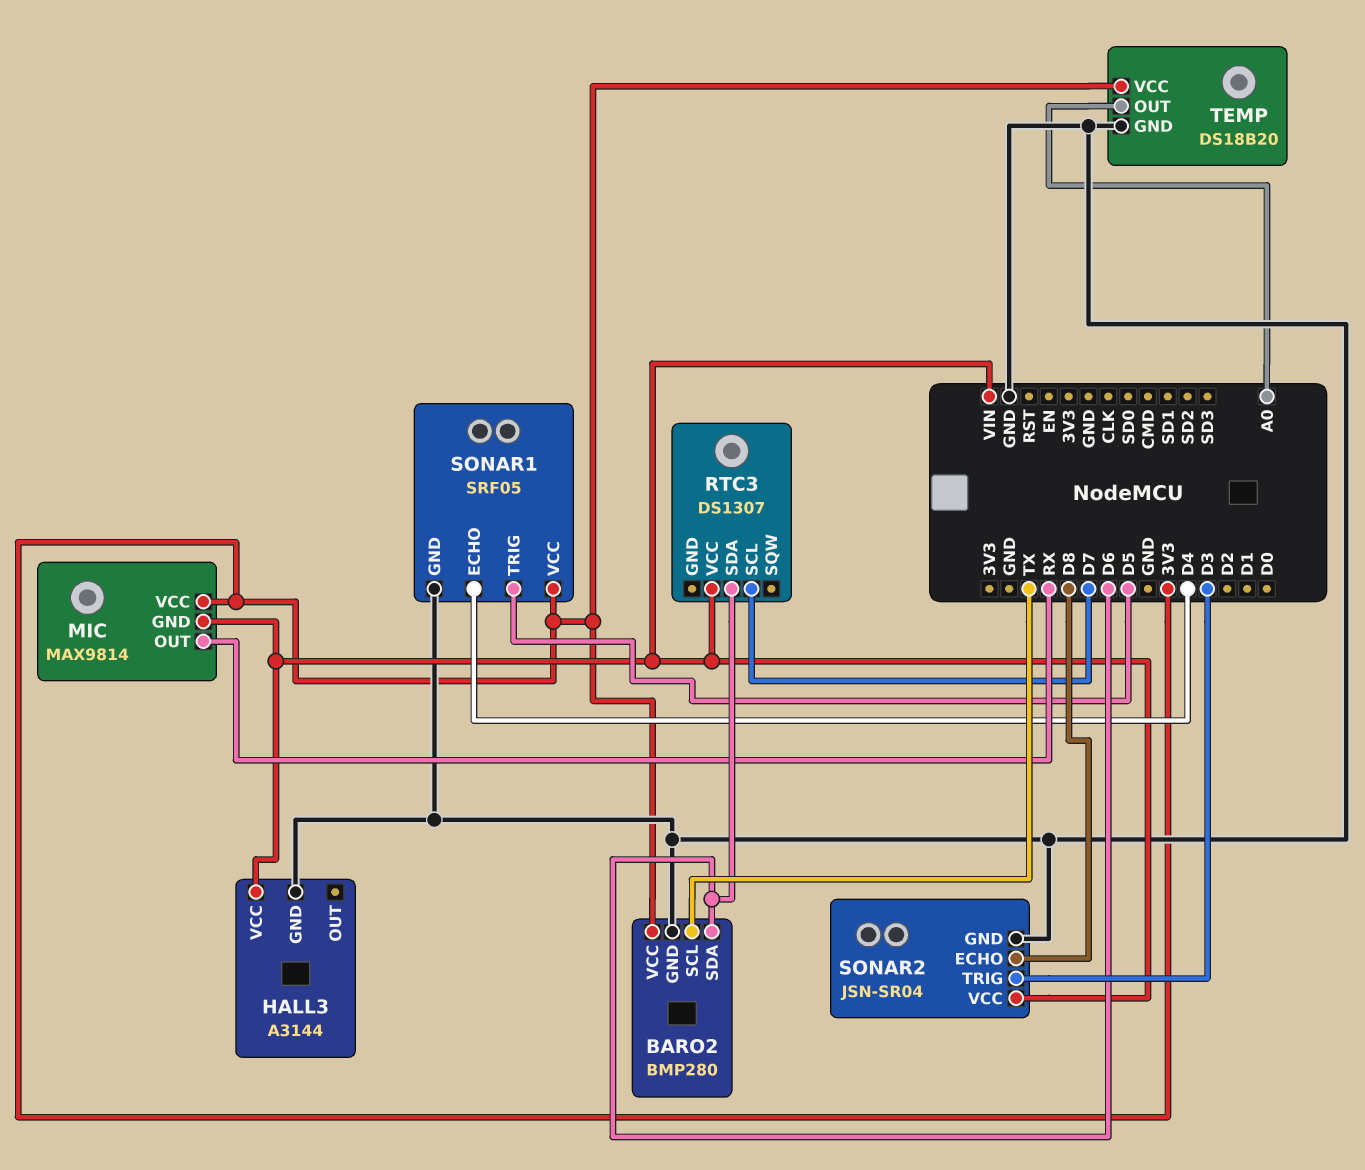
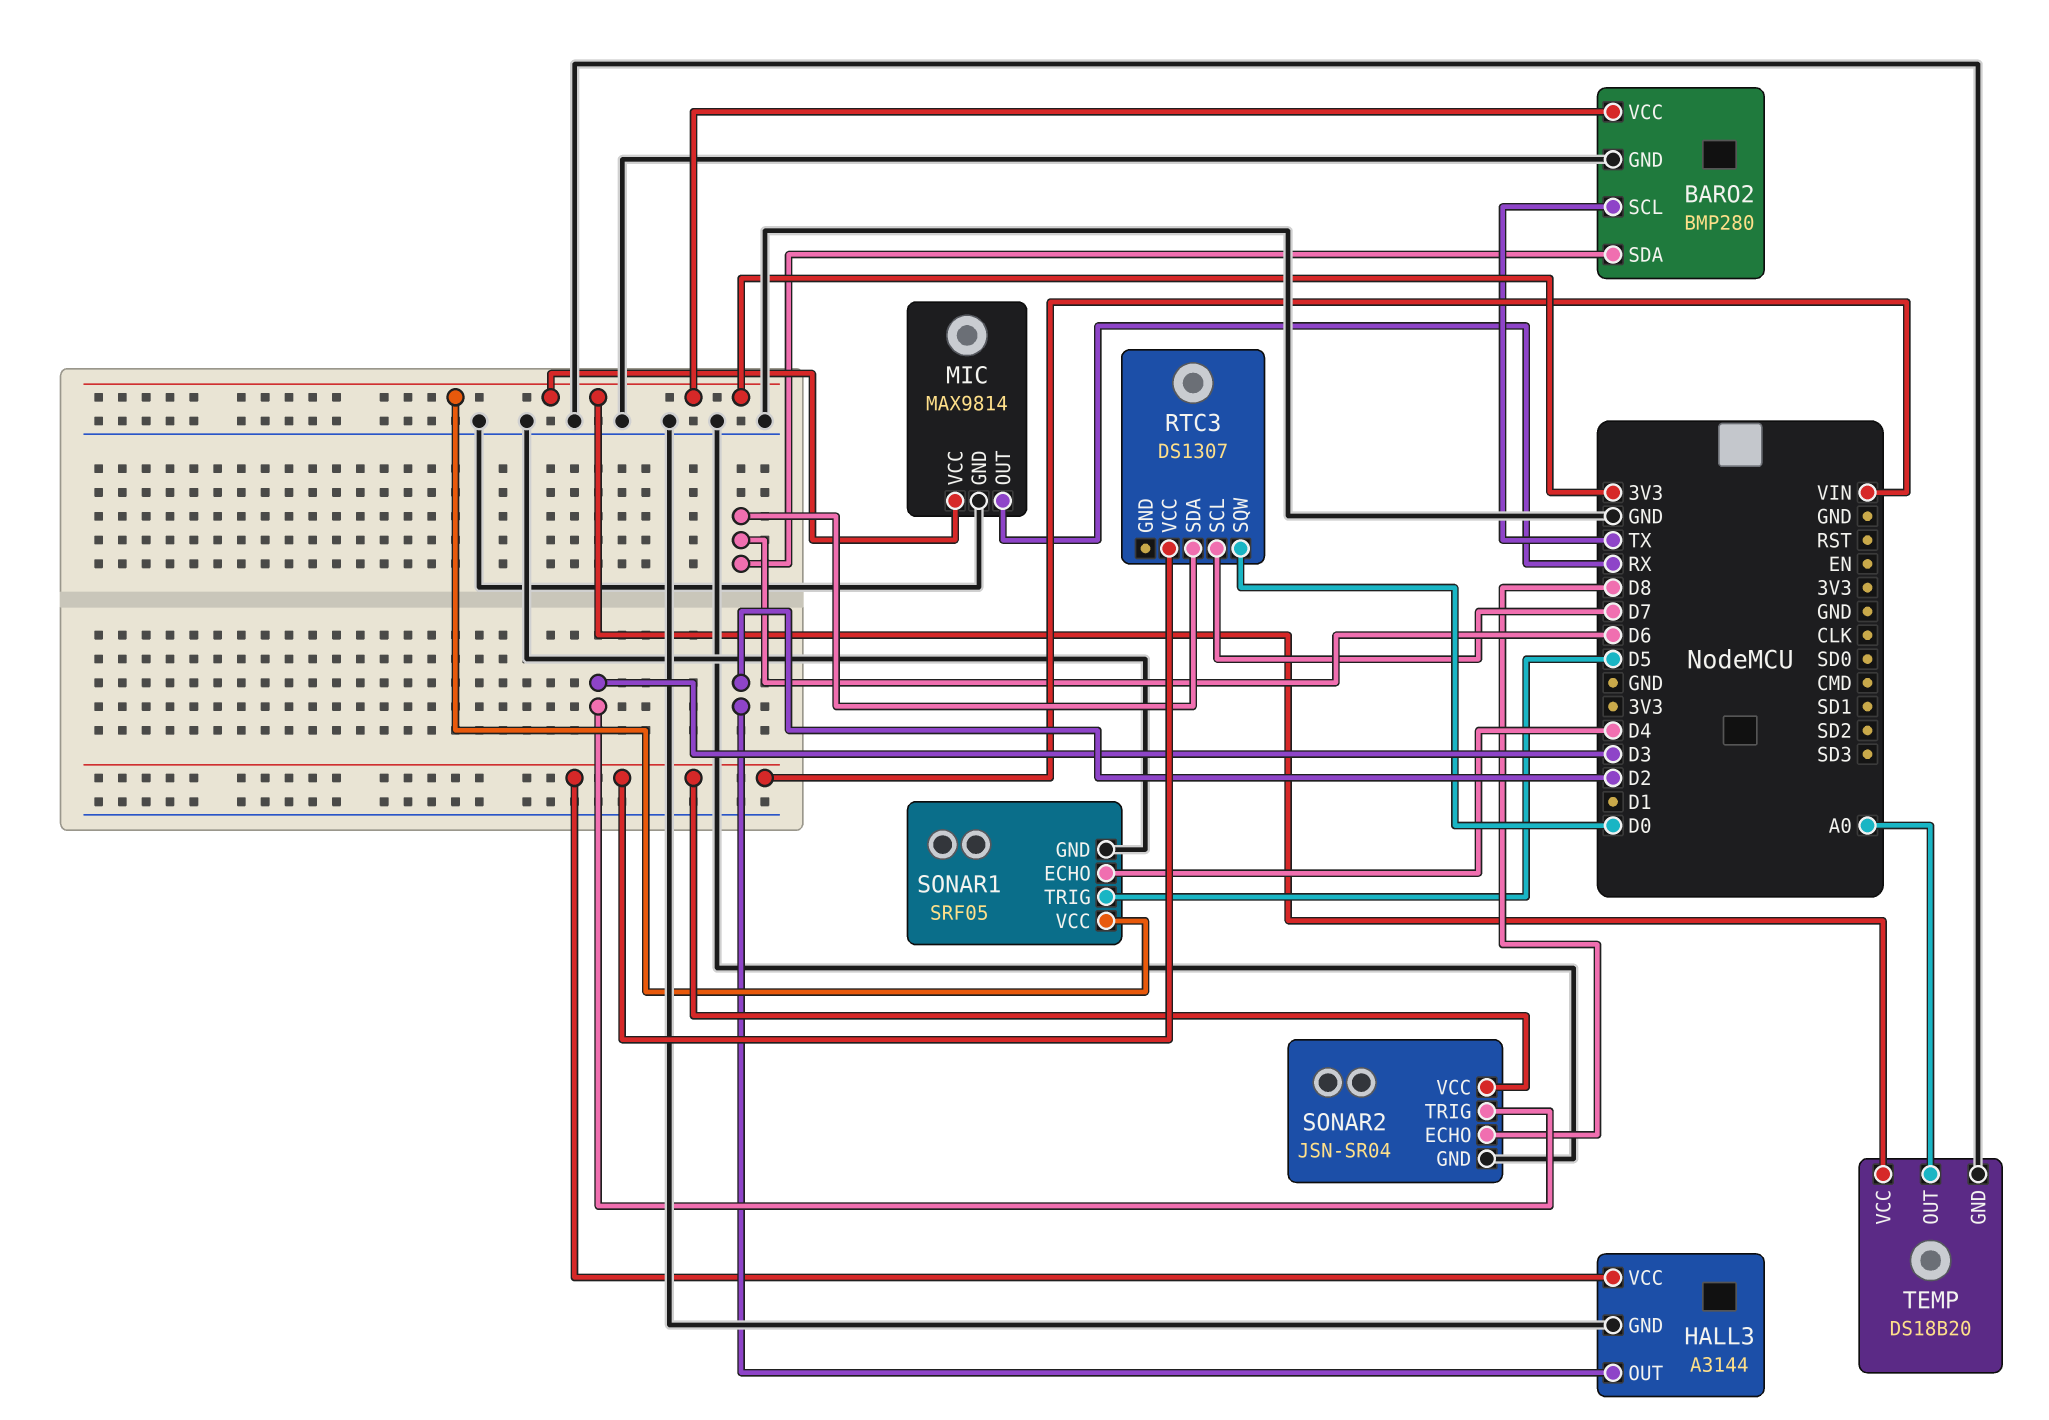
HALL3 pin OUT: none -> D2
MIC pin GND: VIN -> GND
RTC3 pin SQW: none -> D0

